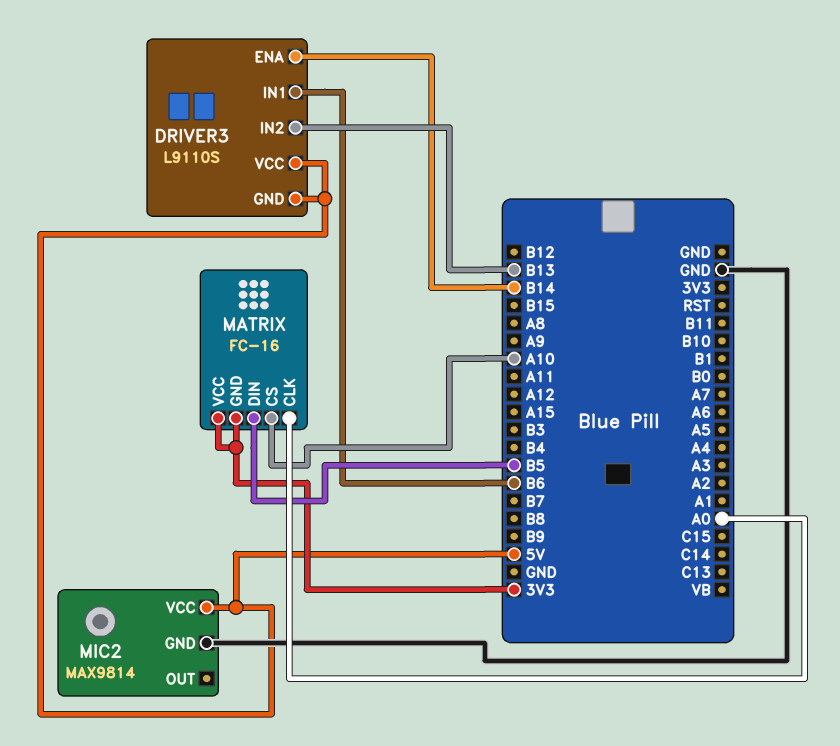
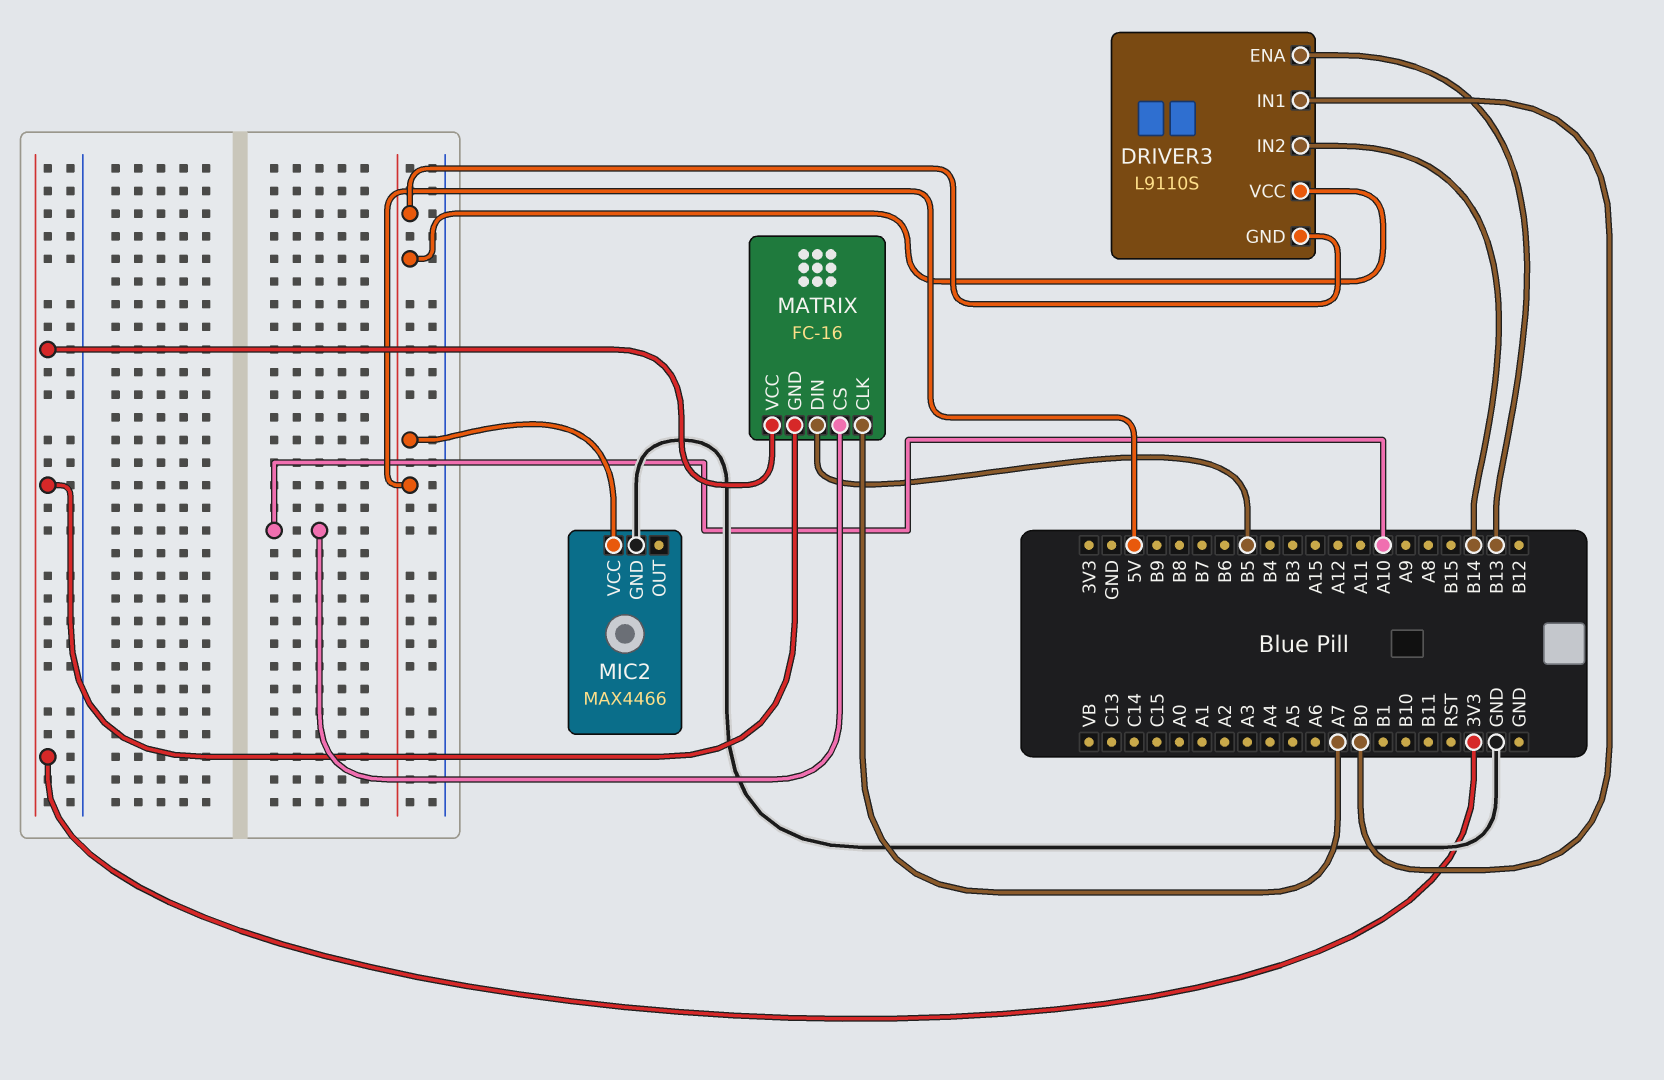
DRIVER3 pin ENA: B14 -> B13
DRIVER3 pin IN1: B6 -> B0
DRIVER3 pin IN2: B13 -> B14
MATRIX pin CLK: A0 -> A7
MIC2: MAX9814 -> MAX4466

